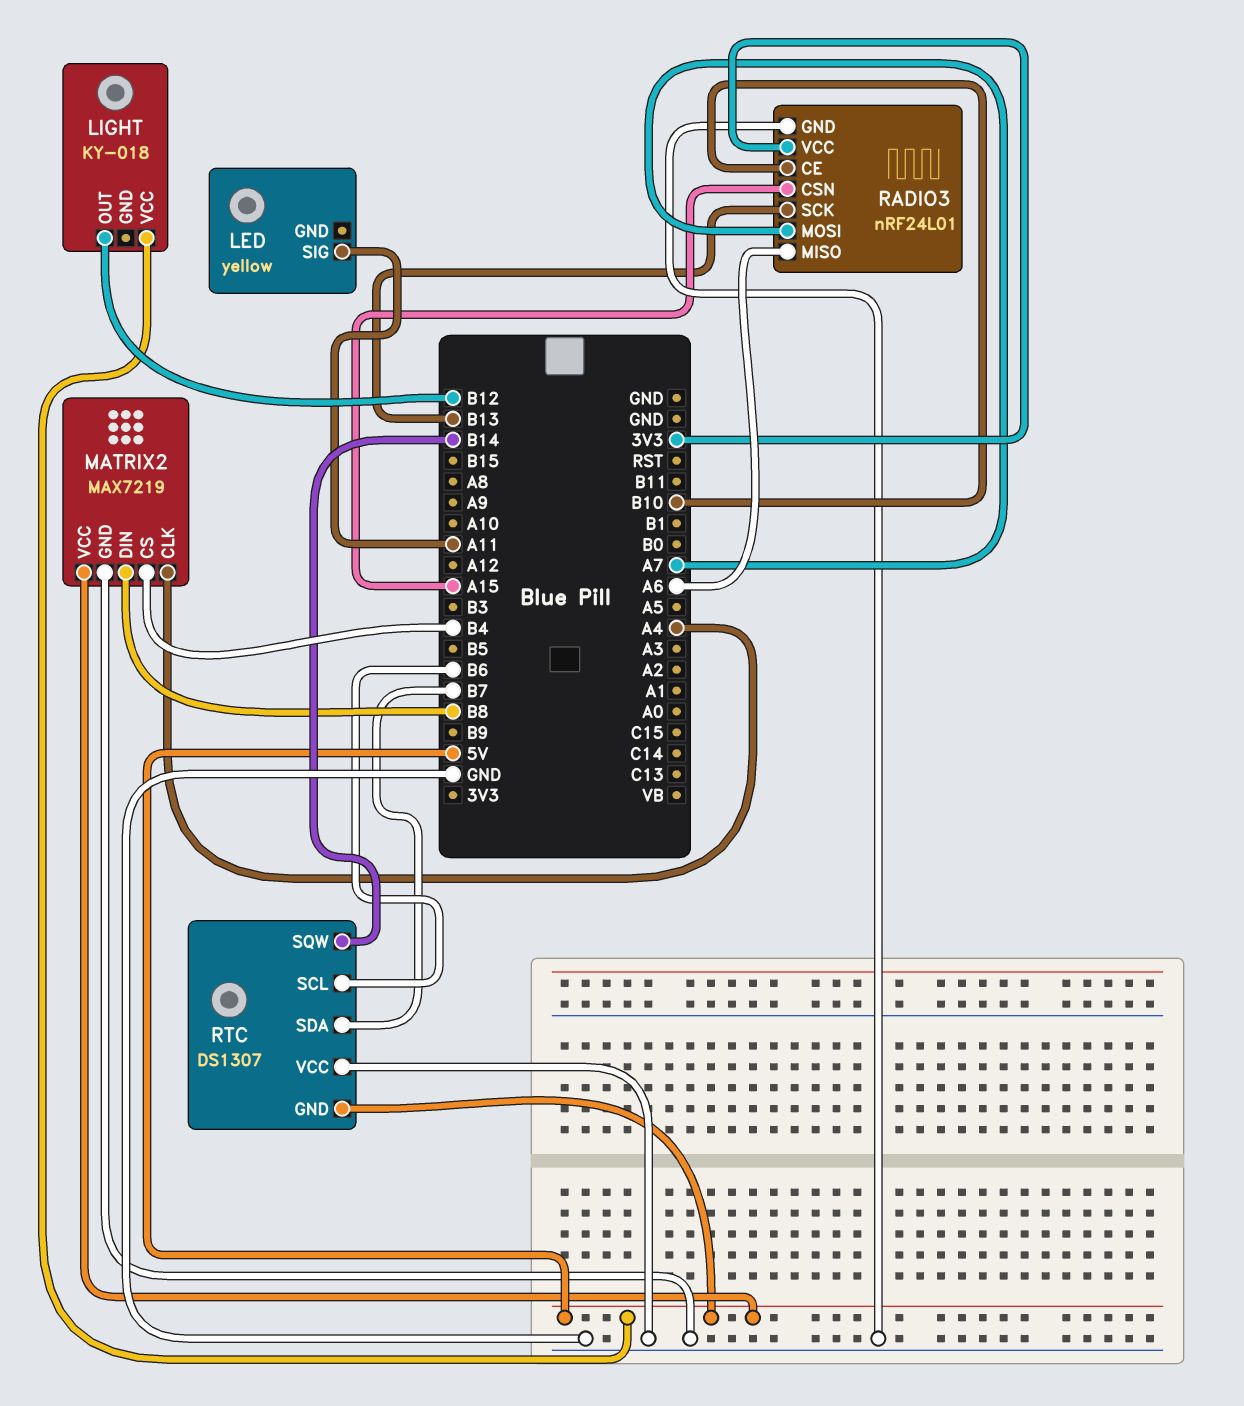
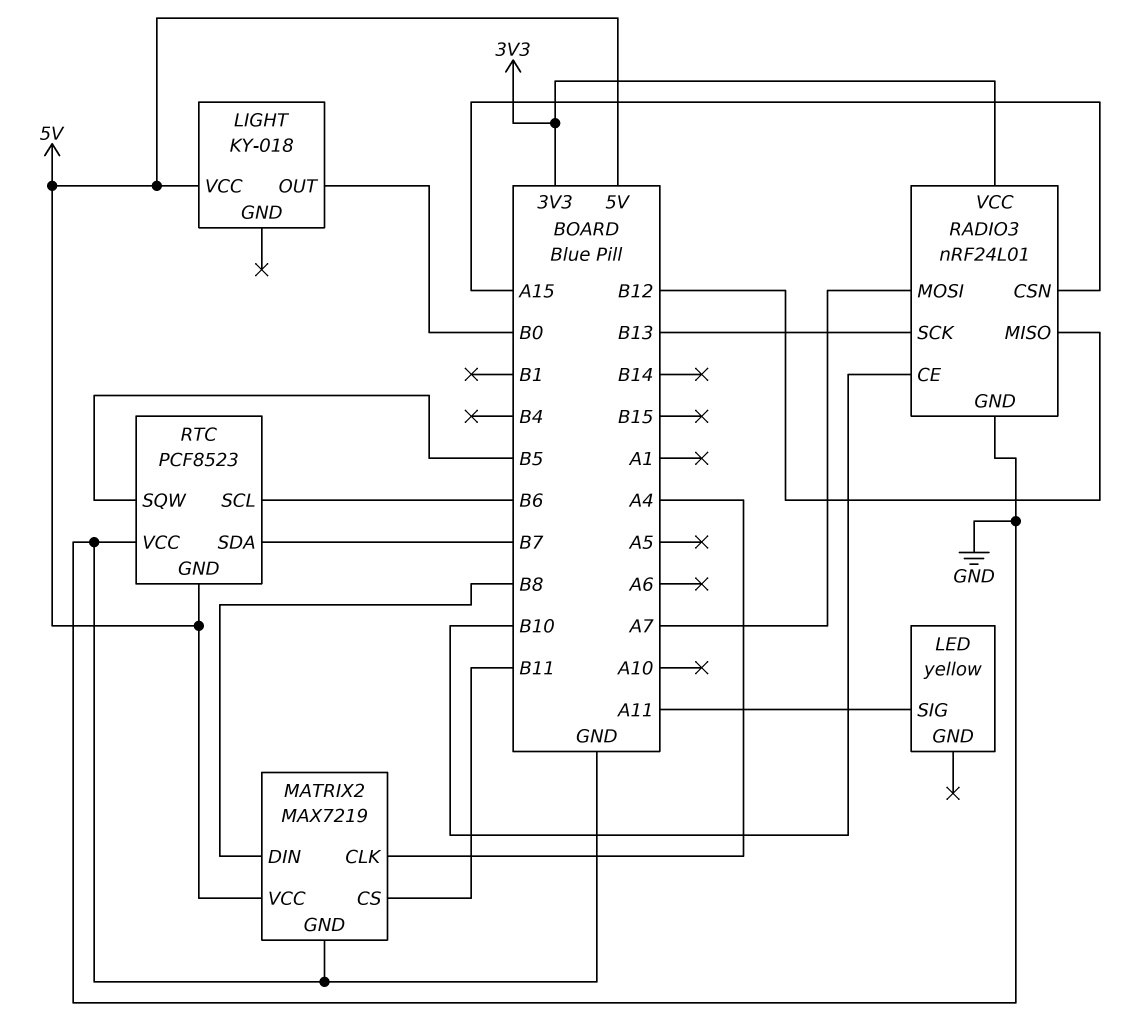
LIGHT pin OUT: B12 -> B0
MATRIX2 pin CS: B4 -> B11
RADIO3 pin MISO: A6 -> B12
RTC: DS1307 -> PCF8523
RTC pin SQW: B14 -> B5

